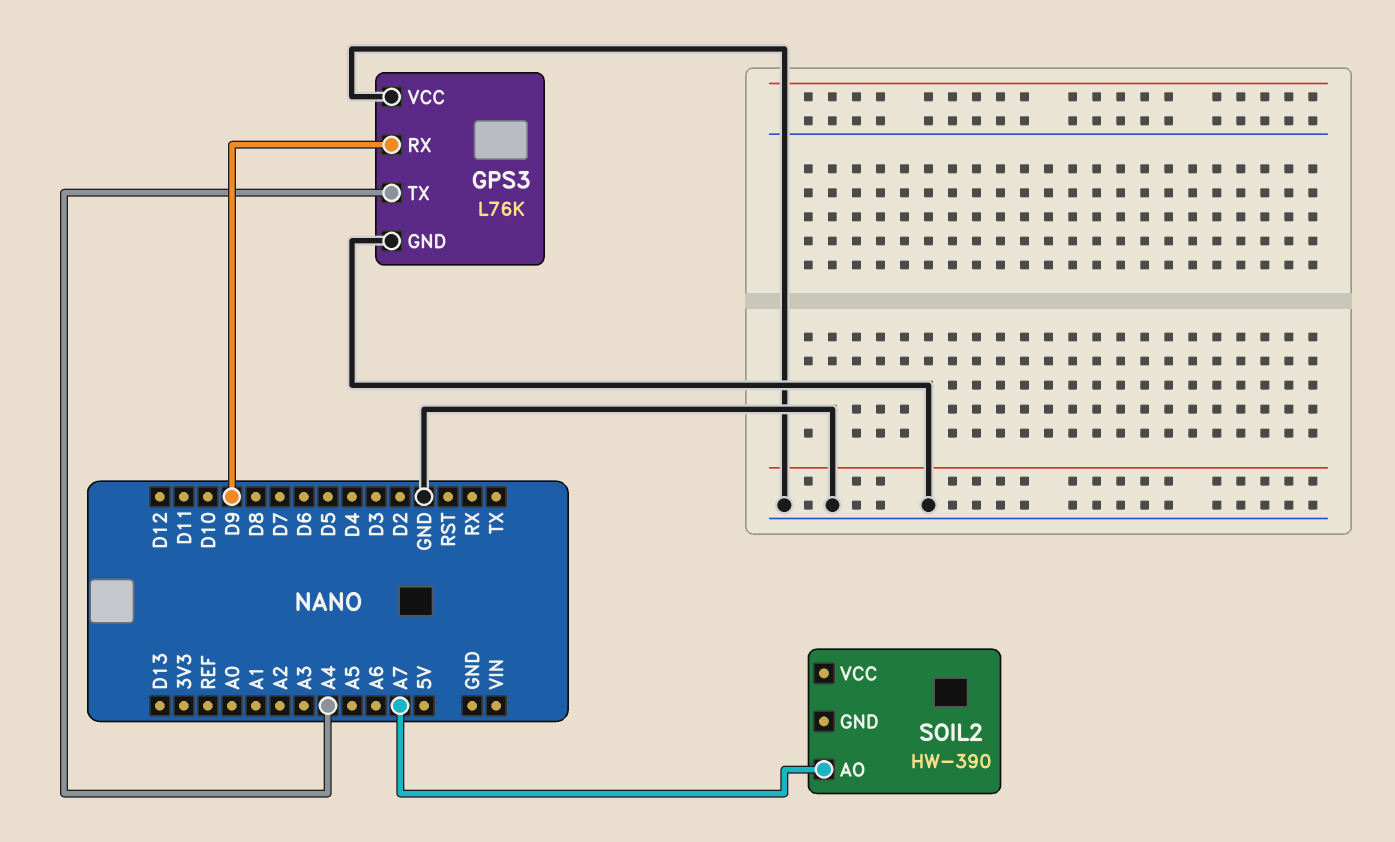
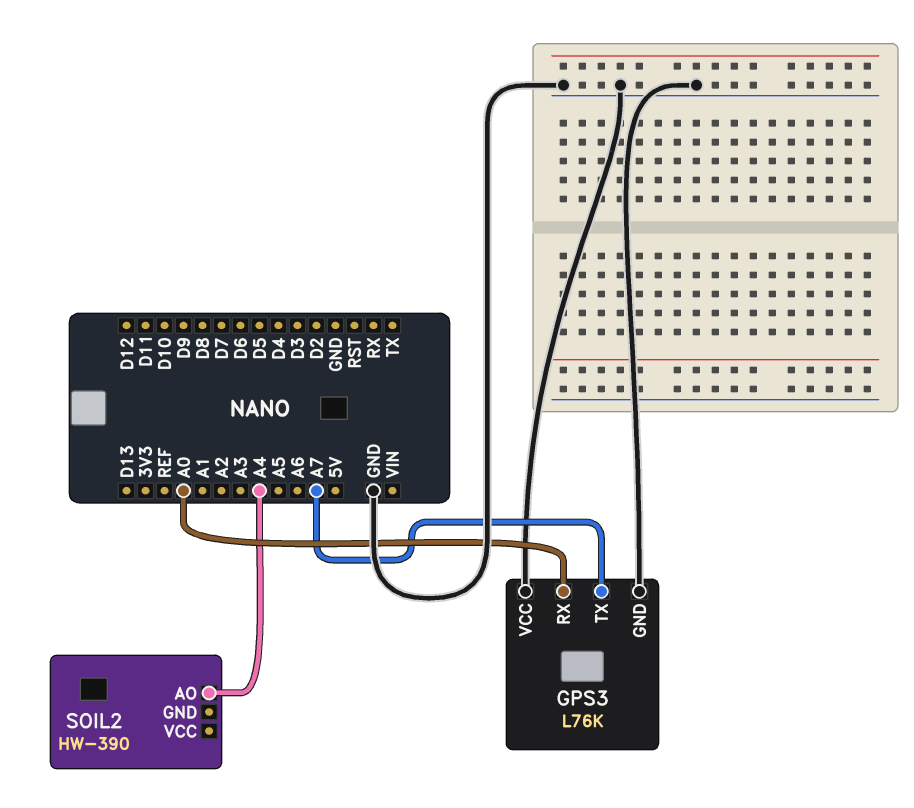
GPS3 pin RX: D9 -> A0
GPS3 pin TX: A4 -> A7
SOIL2 pin AO: A7 -> A4

